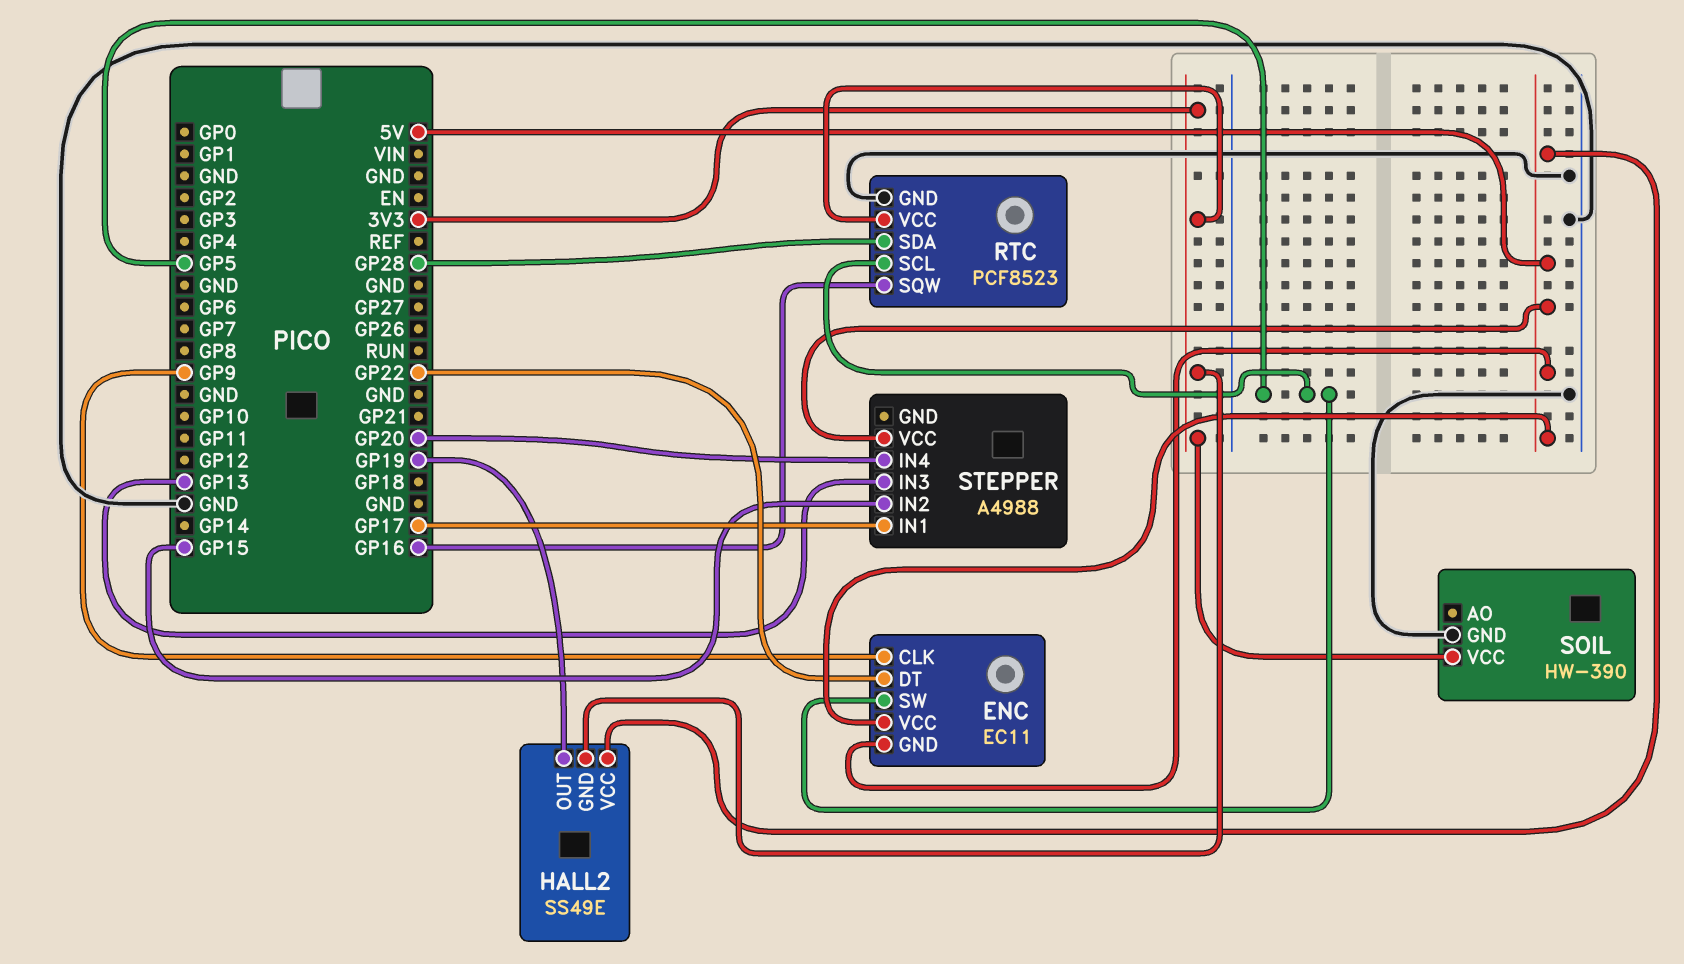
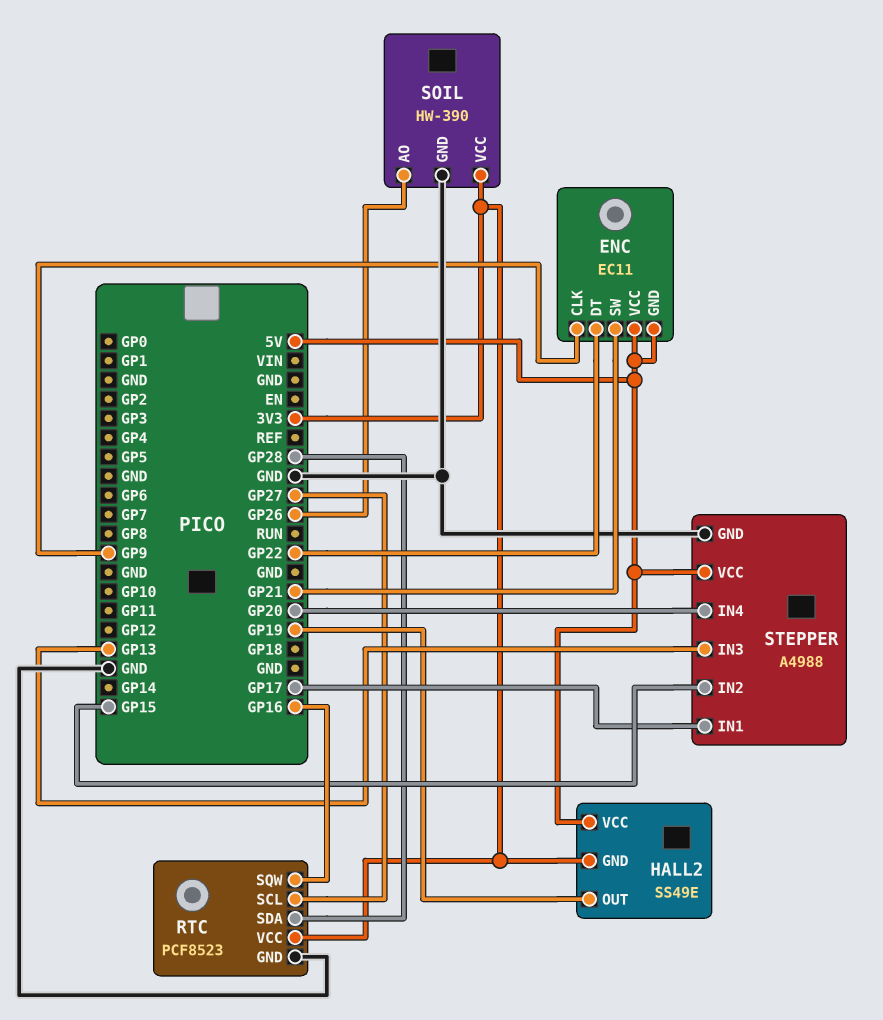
ENC pin SW: GP5 -> GP21
RTC pin SCL: GP5 -> GP27
SOIL pin AO: none -> GP26
STEPPER pin GND: none -> GND

